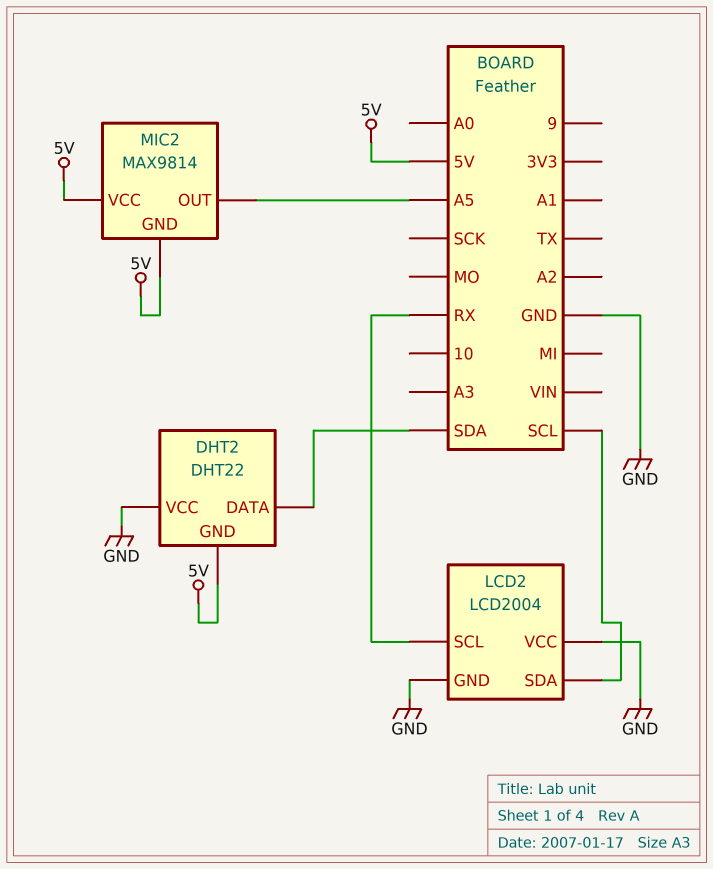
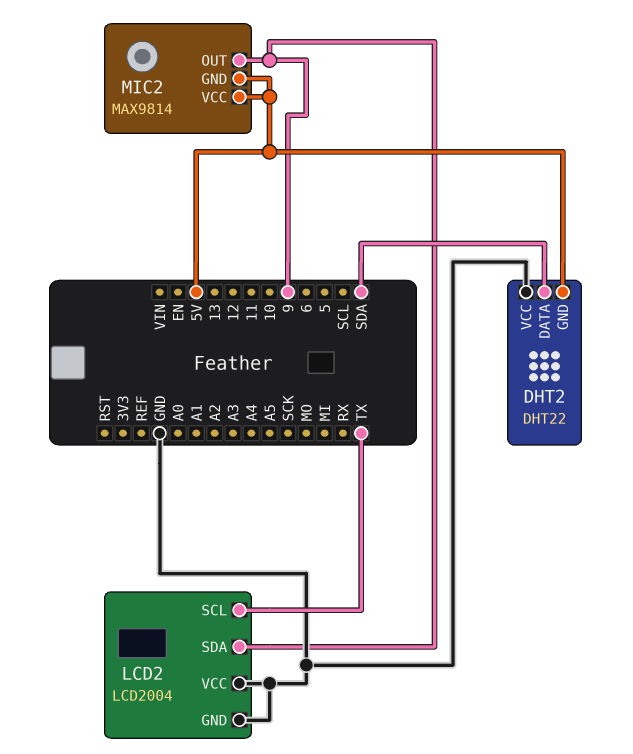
LCD2 pin SCL: RX -> TX
LCD2 pin SDA: SCL -> 9
MIC2 pin OUT: A5 -> 9

